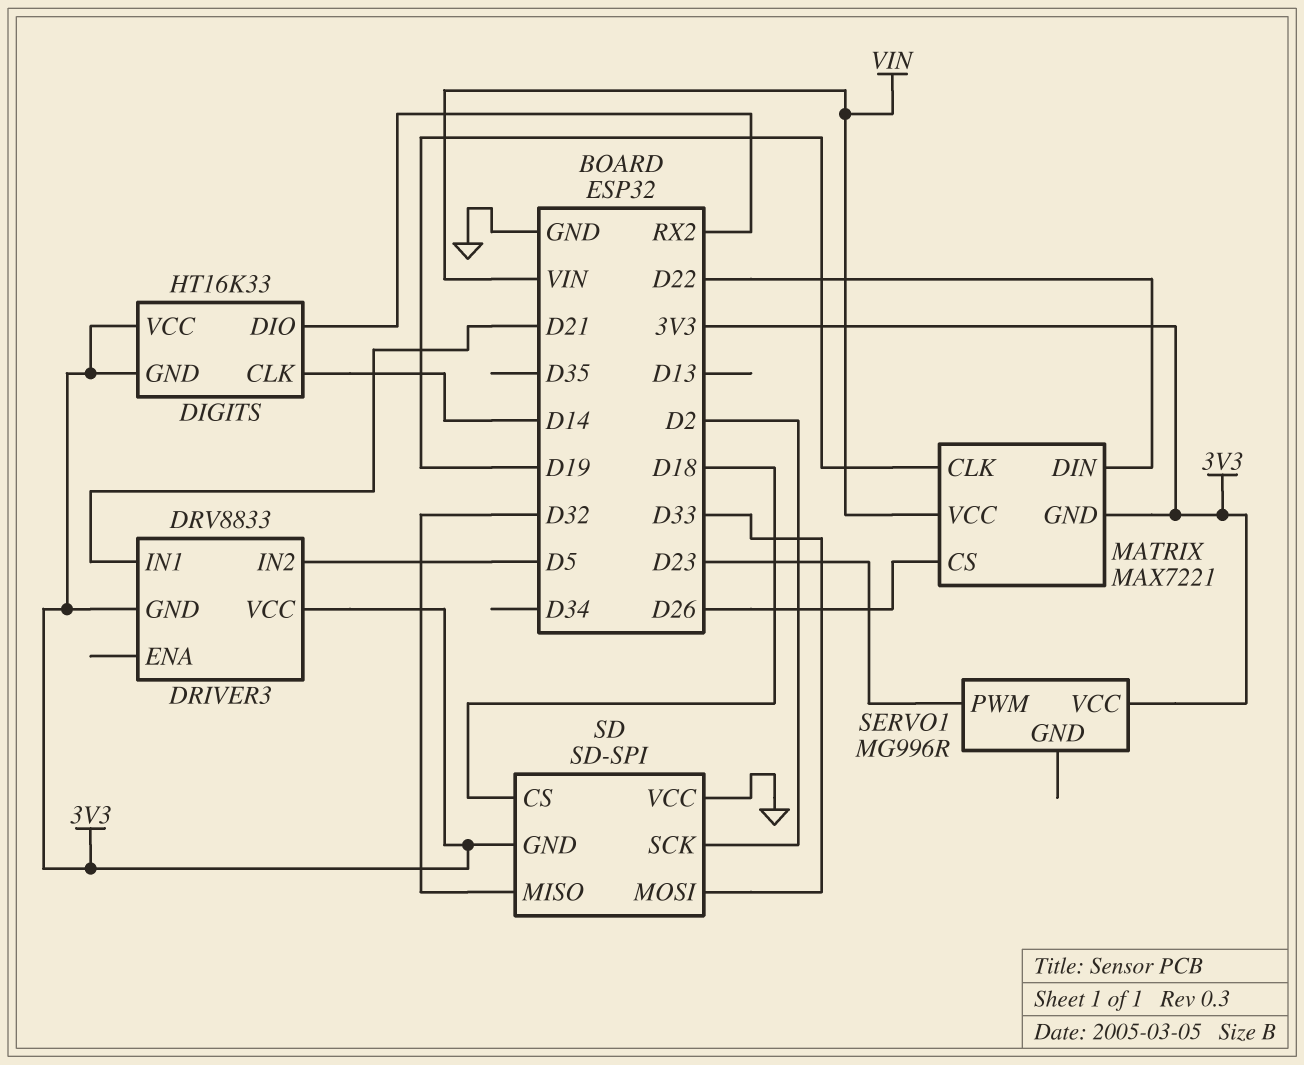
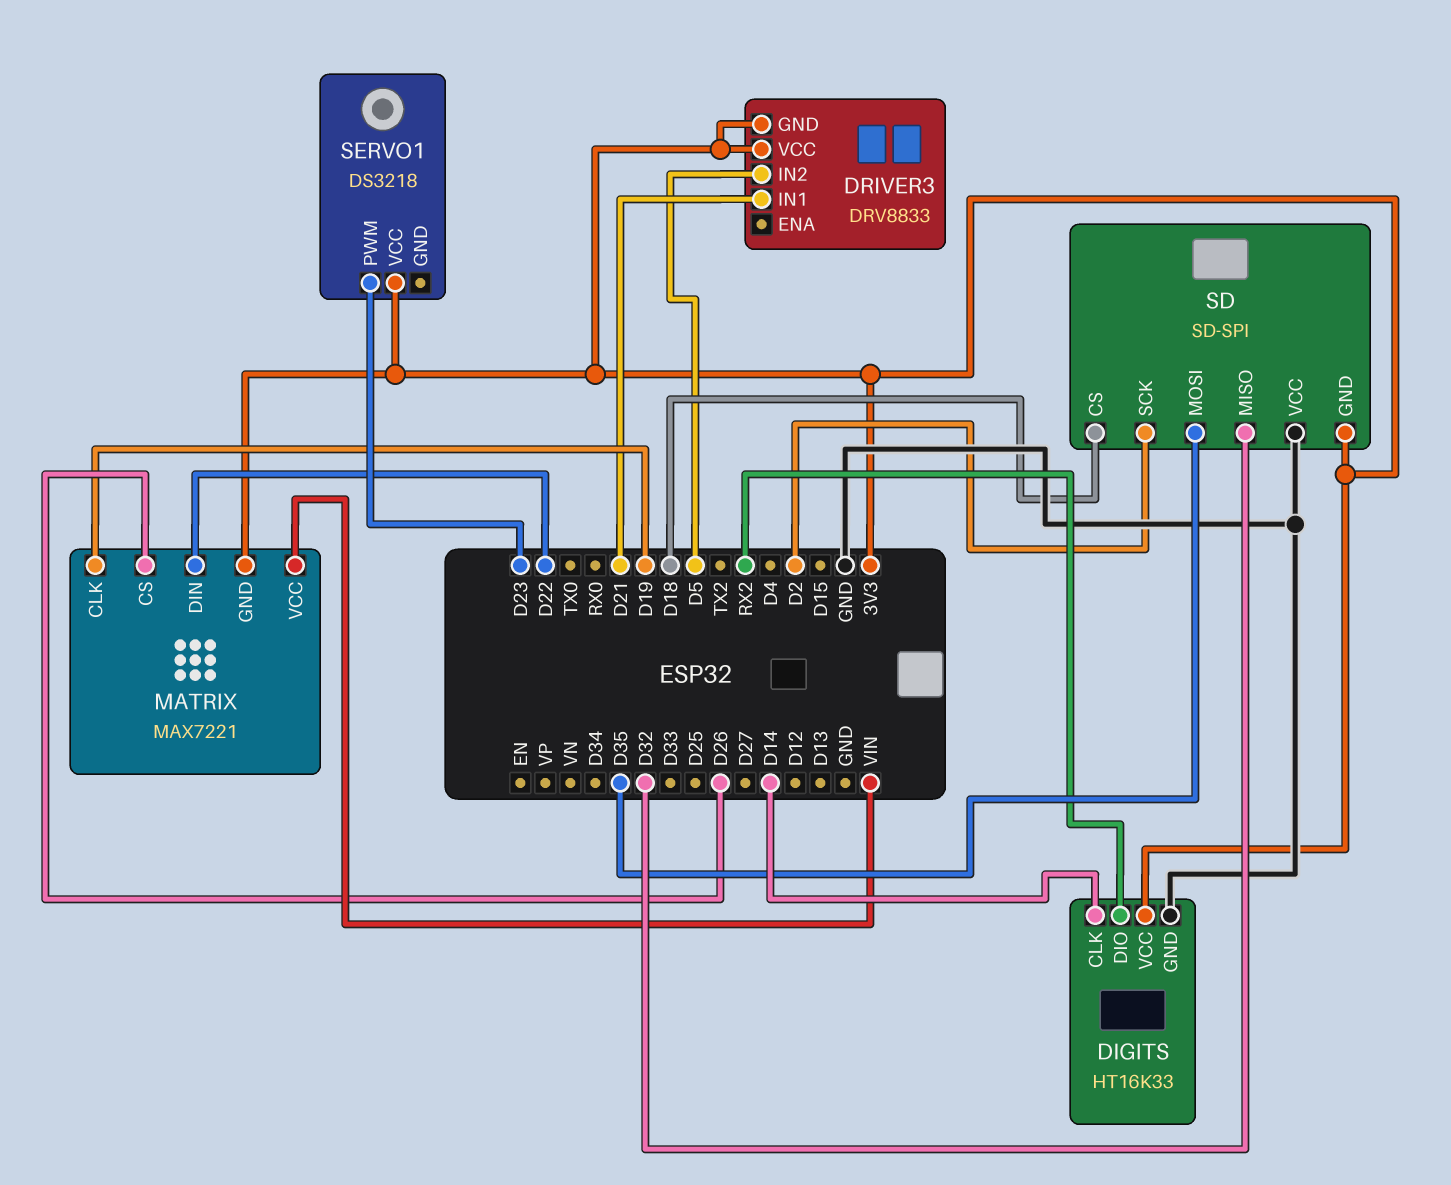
DIGITS pin GND: 3V3 -> GND
SD pin MOSI: D33 -> D35
SERVO1: MG996R -> DS3218

